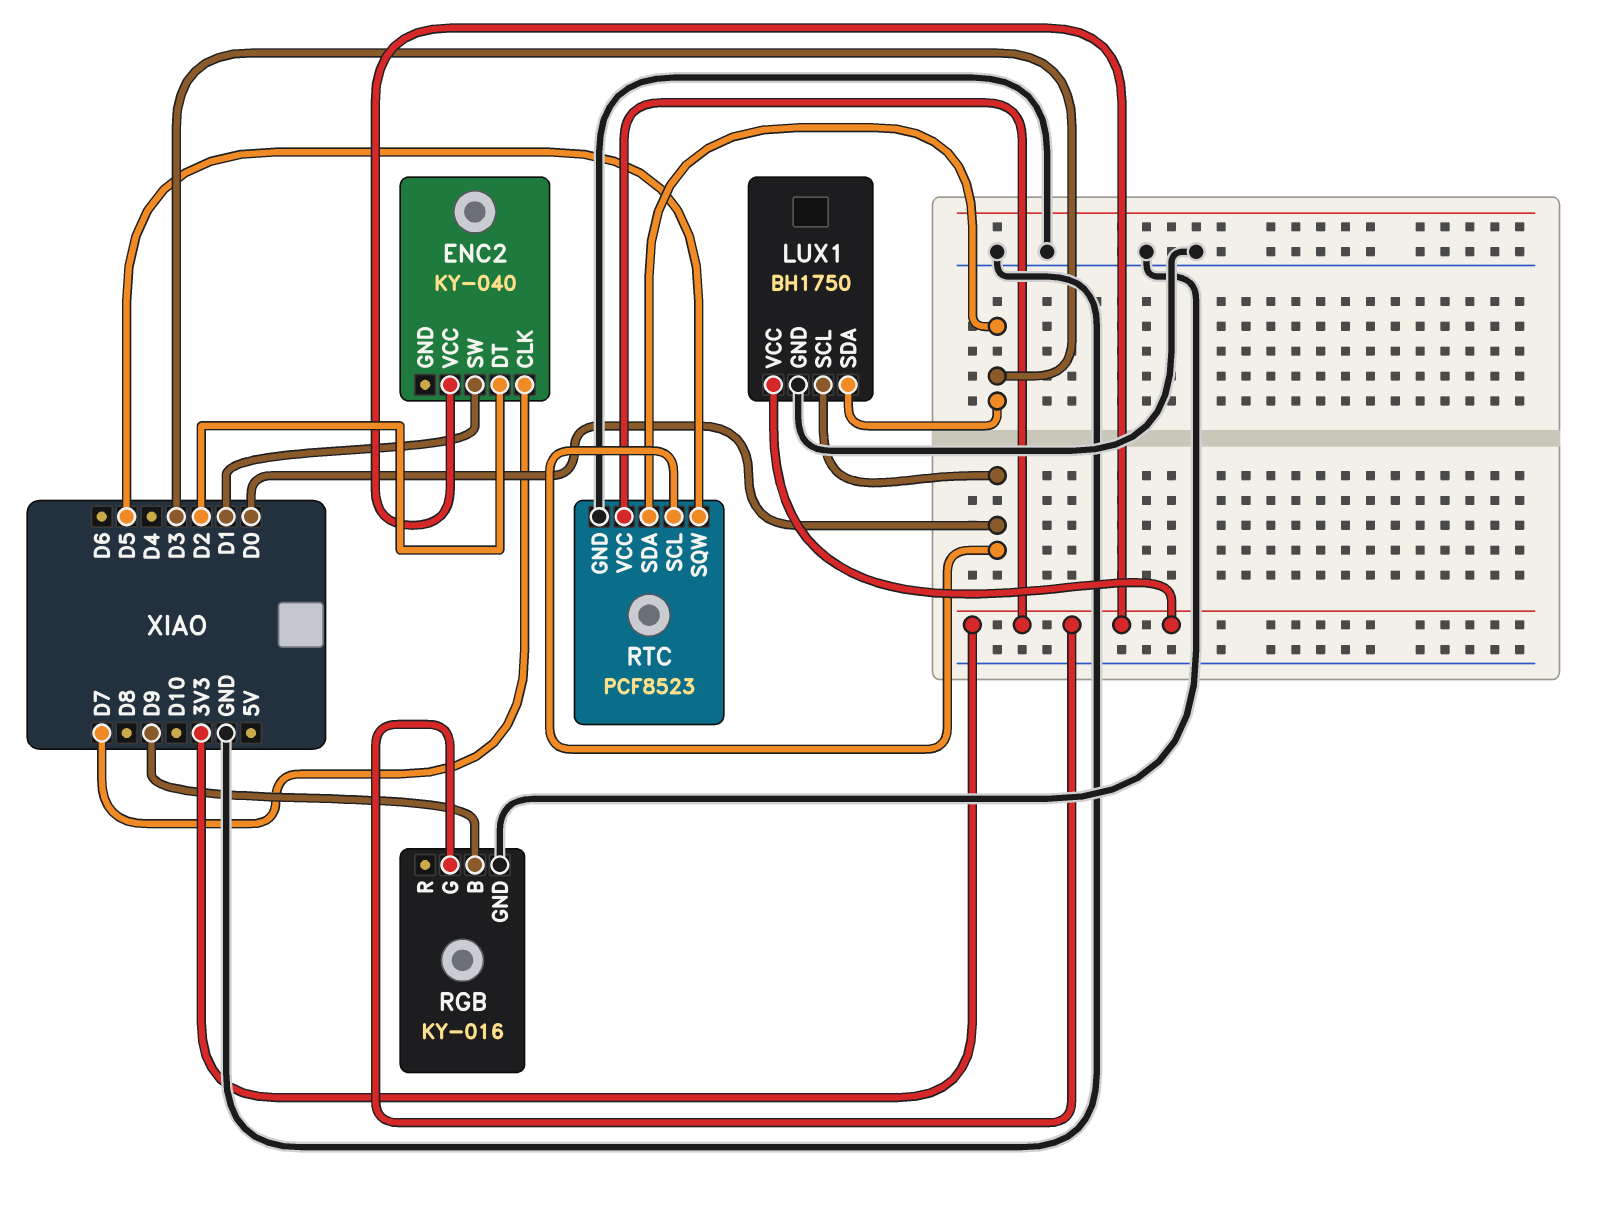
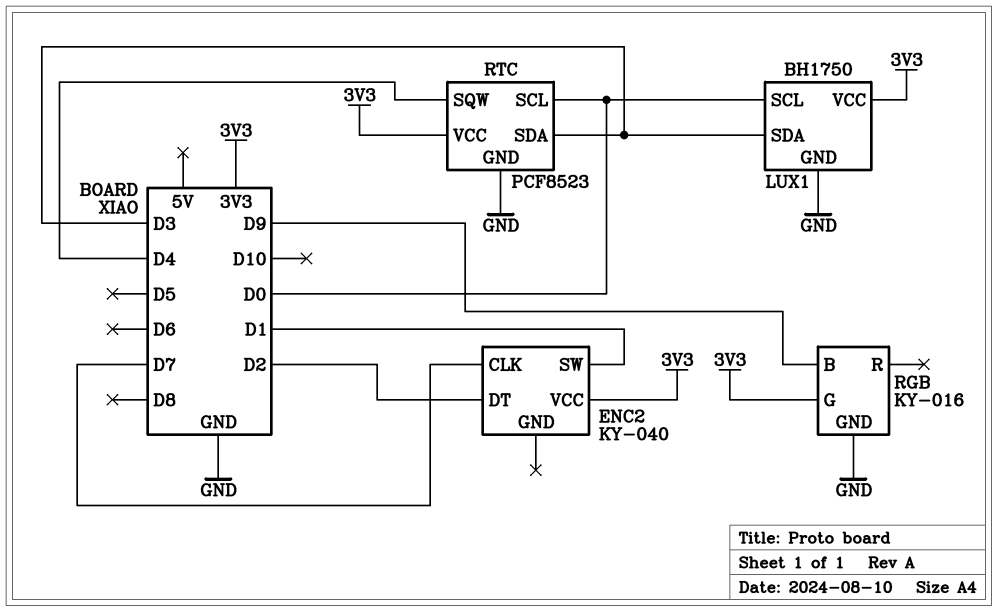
RTC pin SQW: D5 -> D4

